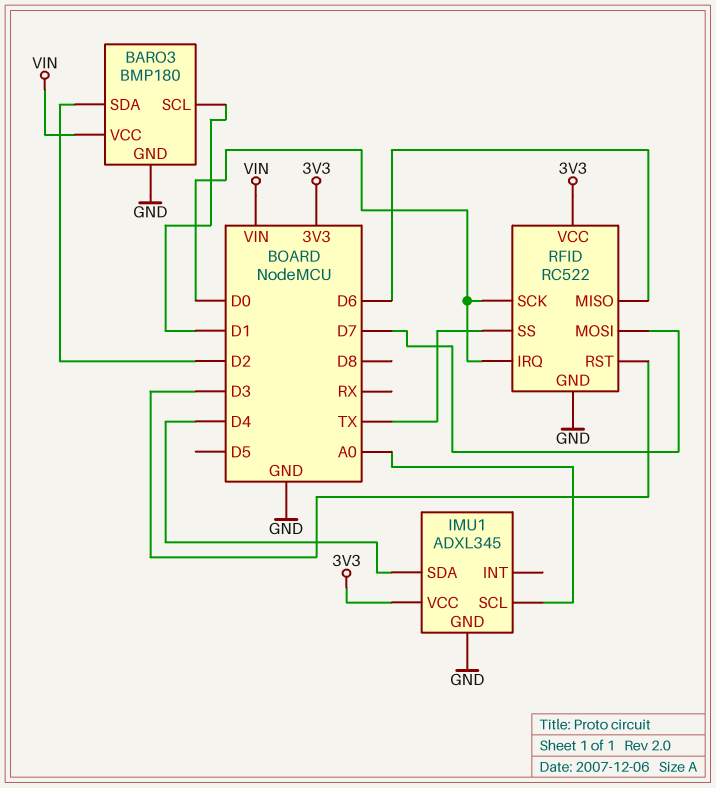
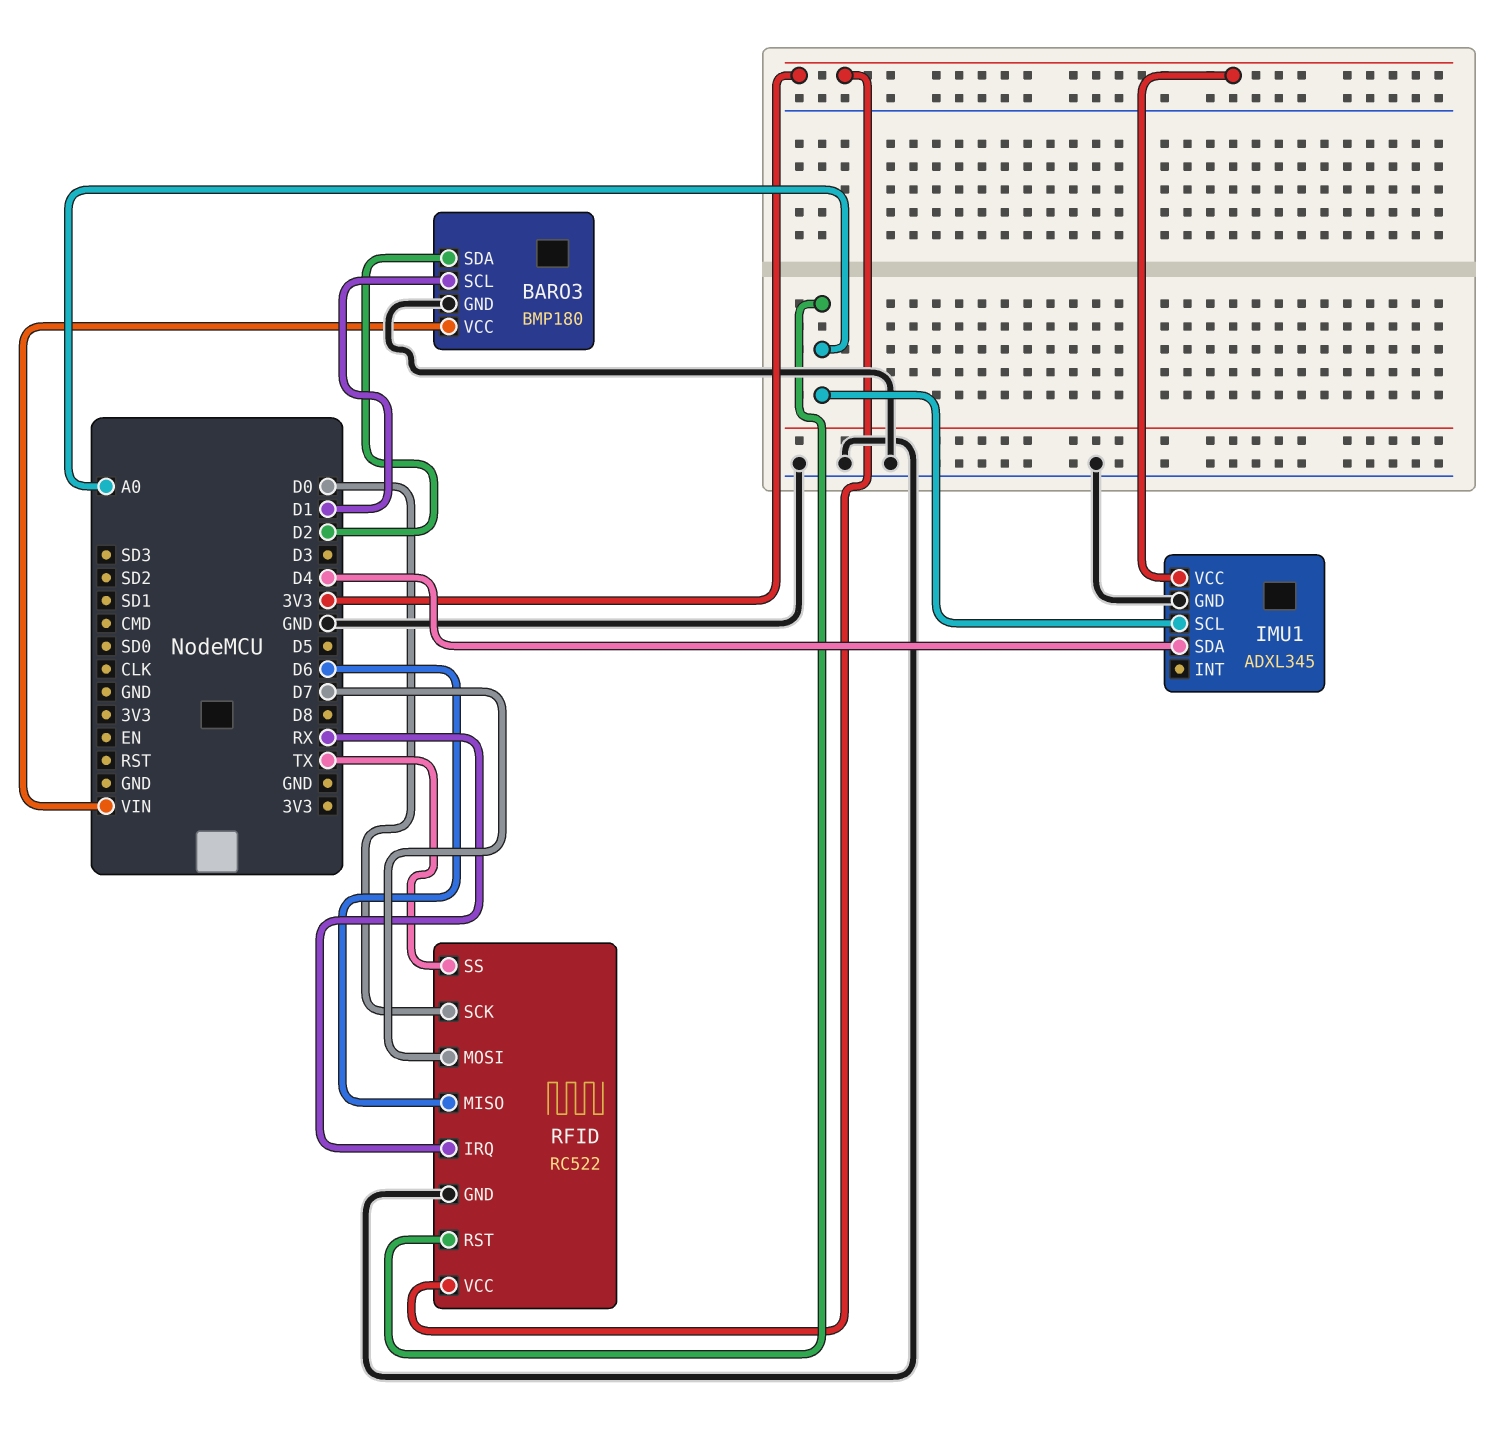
RFID pin IRQ: D0 -> RX
RFID pin RST: D3 -> A0

